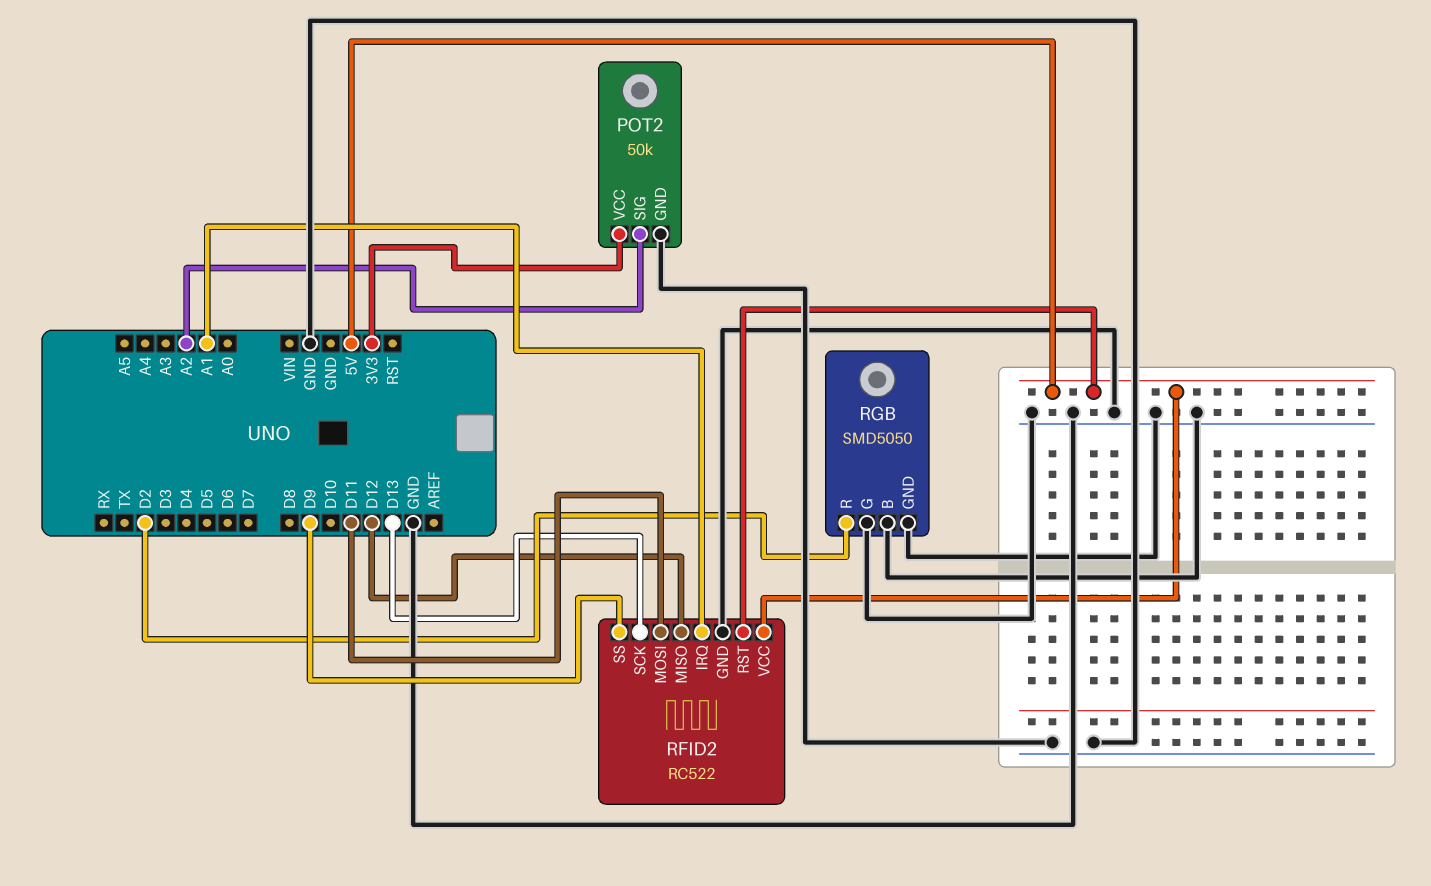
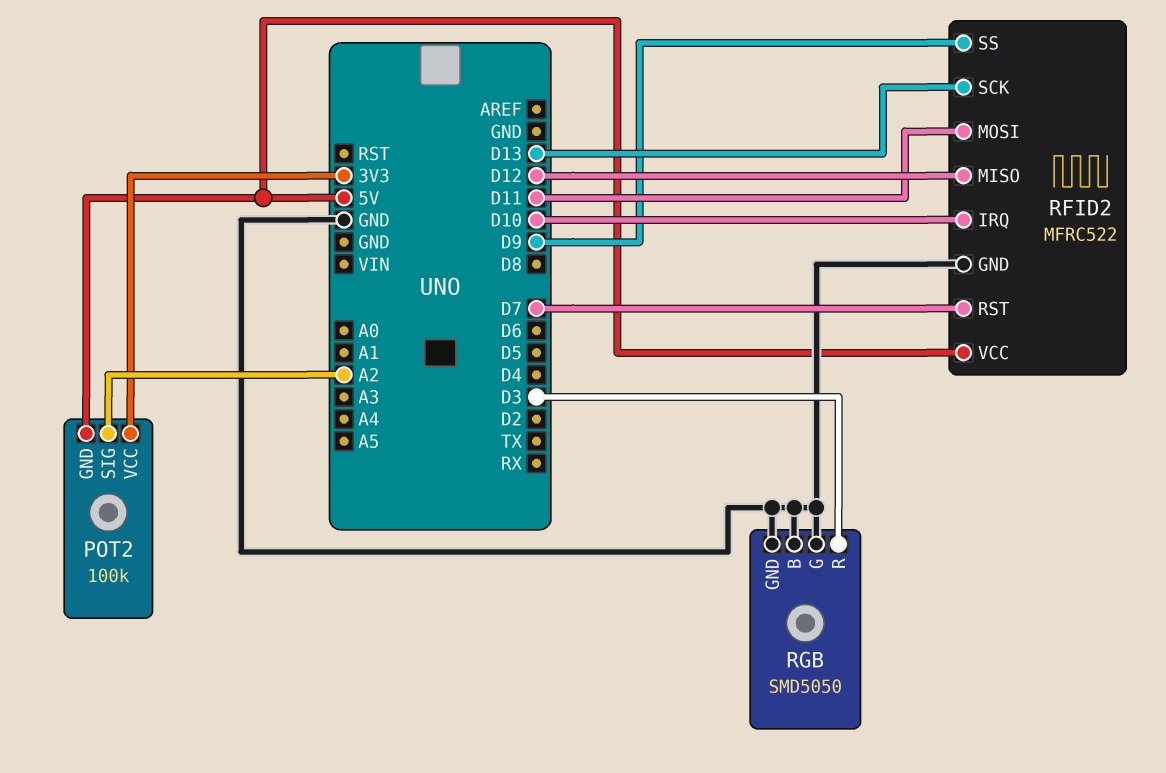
POT2: 50k -> 100k
POT2 pin GND: GND -> 5V
RFID2: RC522 -> MFRC522
RFID2 pin IRQ: A1 -> D10
RFID2 pin RST: 5V -> D7
RGB pin R: D2 -> D3

